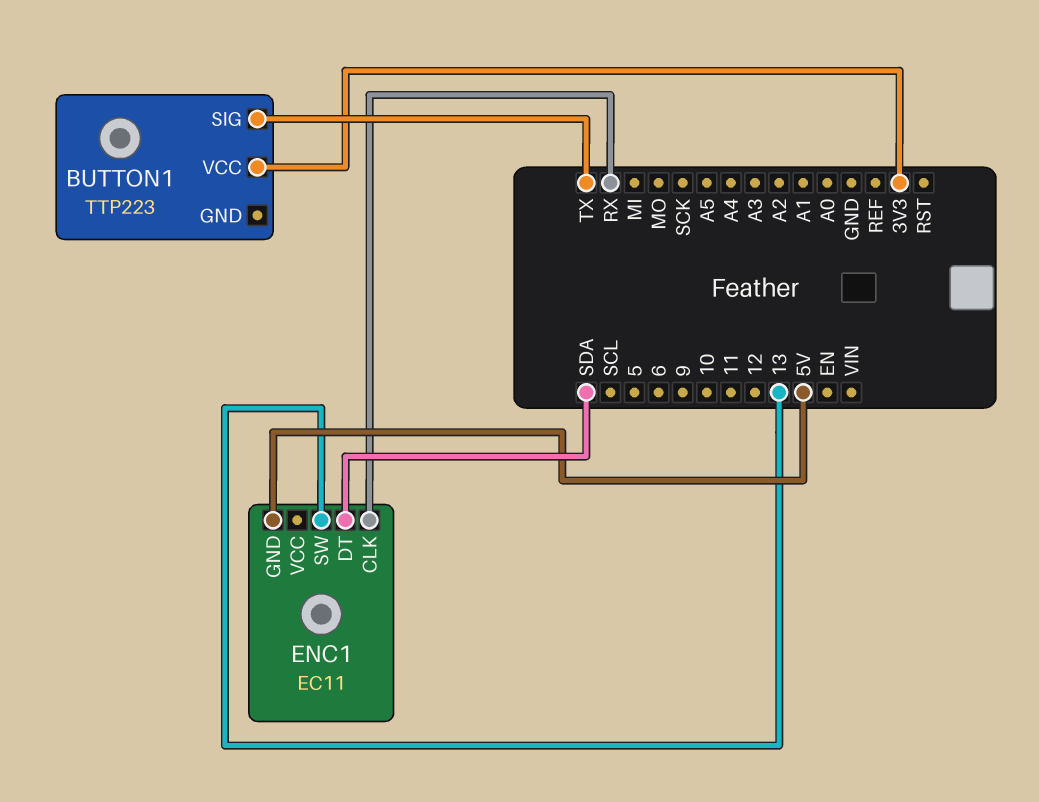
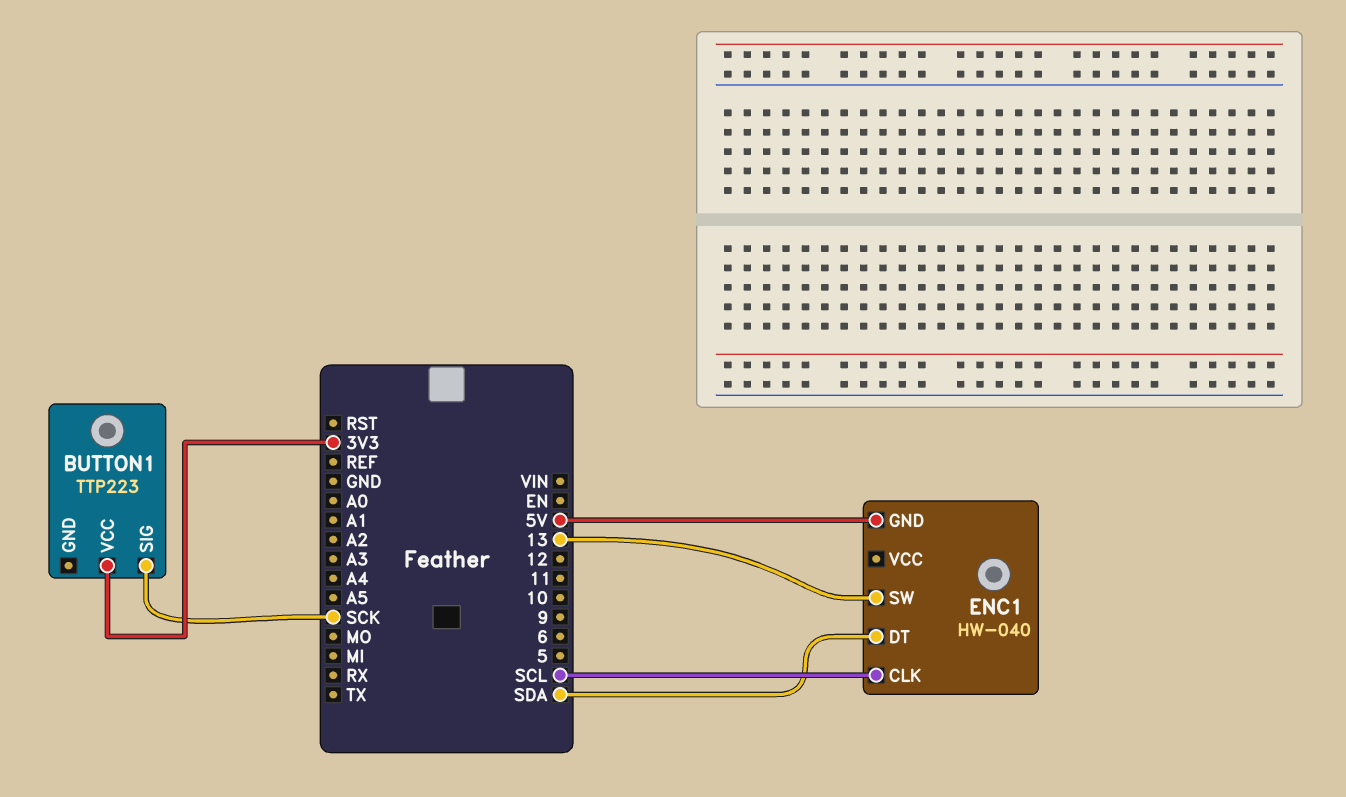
BUTTON1 pin SIG: TX -> SCK
ENC1: EC11 -> HW-040
ENC1 pin CLK: RX -> SCL

